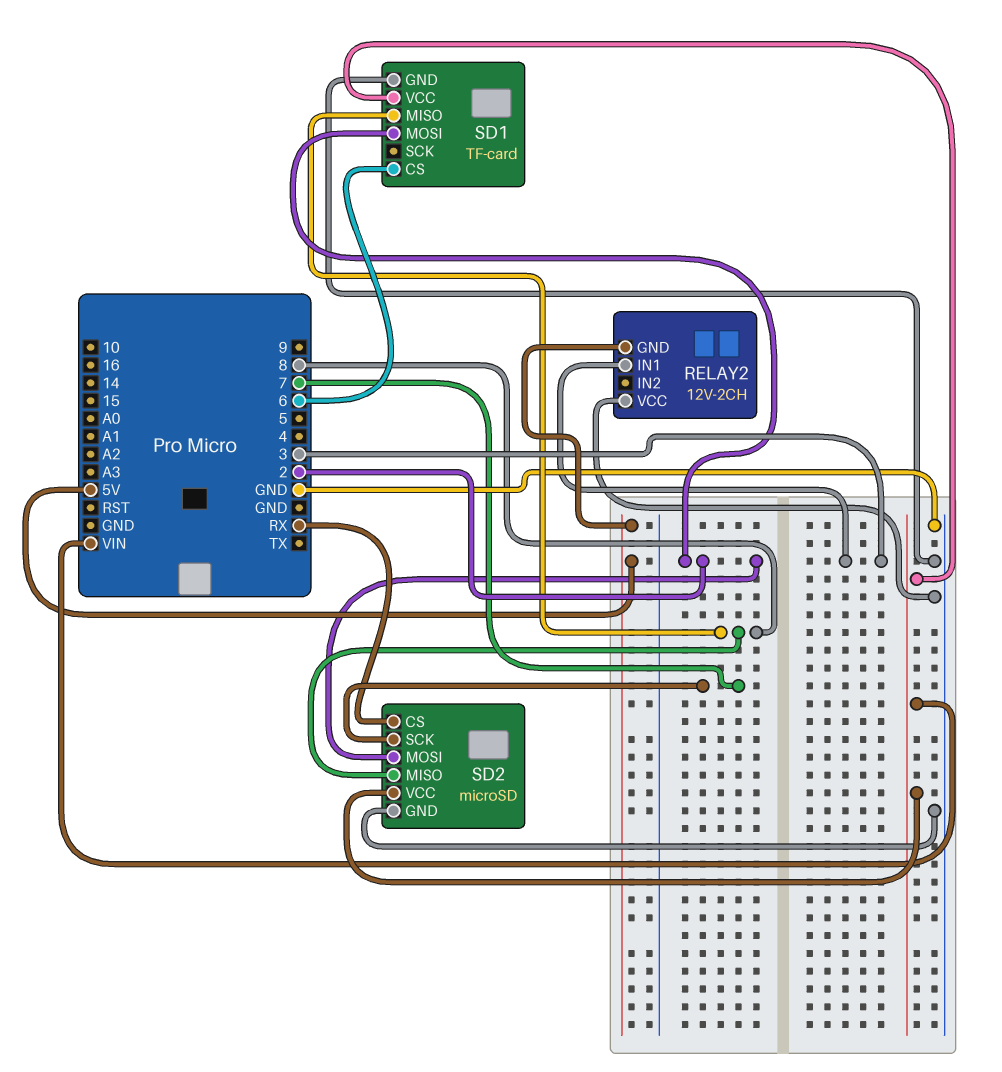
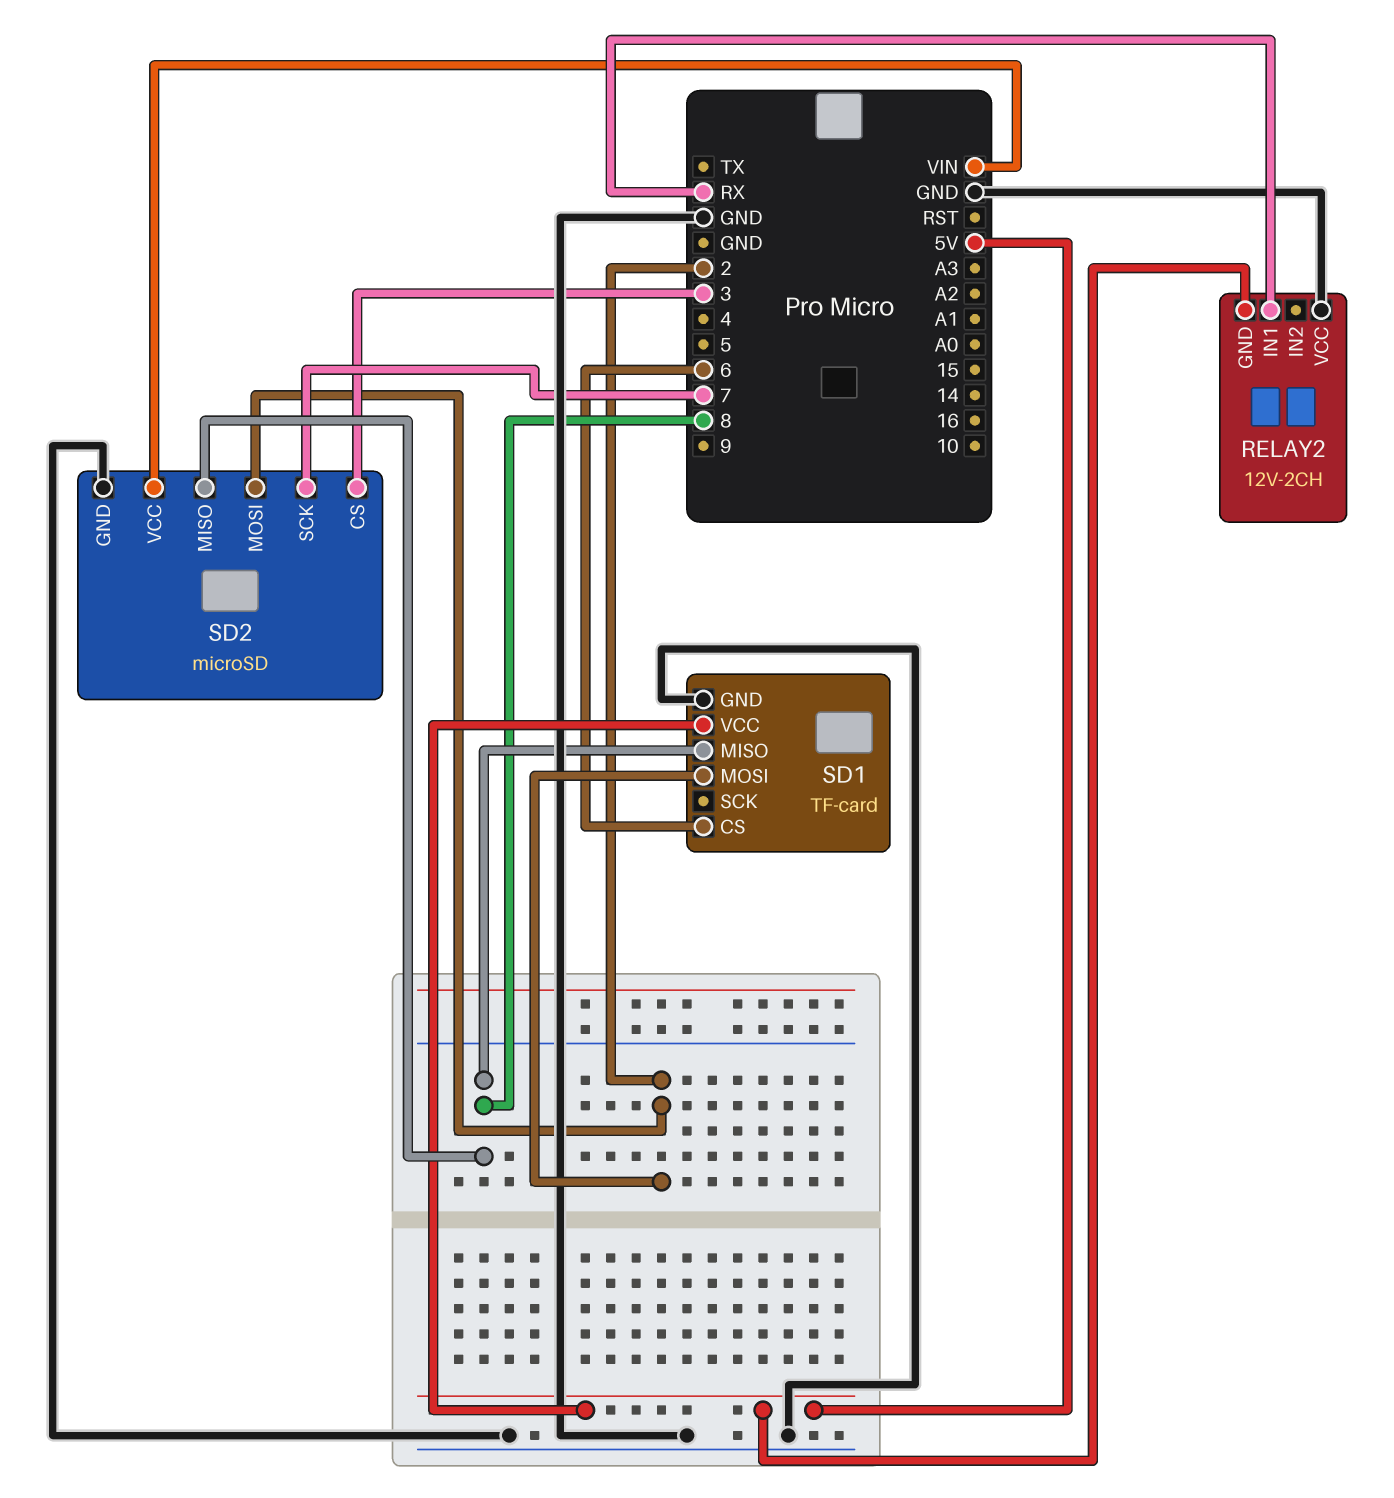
RELAY2 pin IN1: 3 -> RX
SD1 pin VCC: VIN -> 5V
SD2 pin CS: RX -> 3

